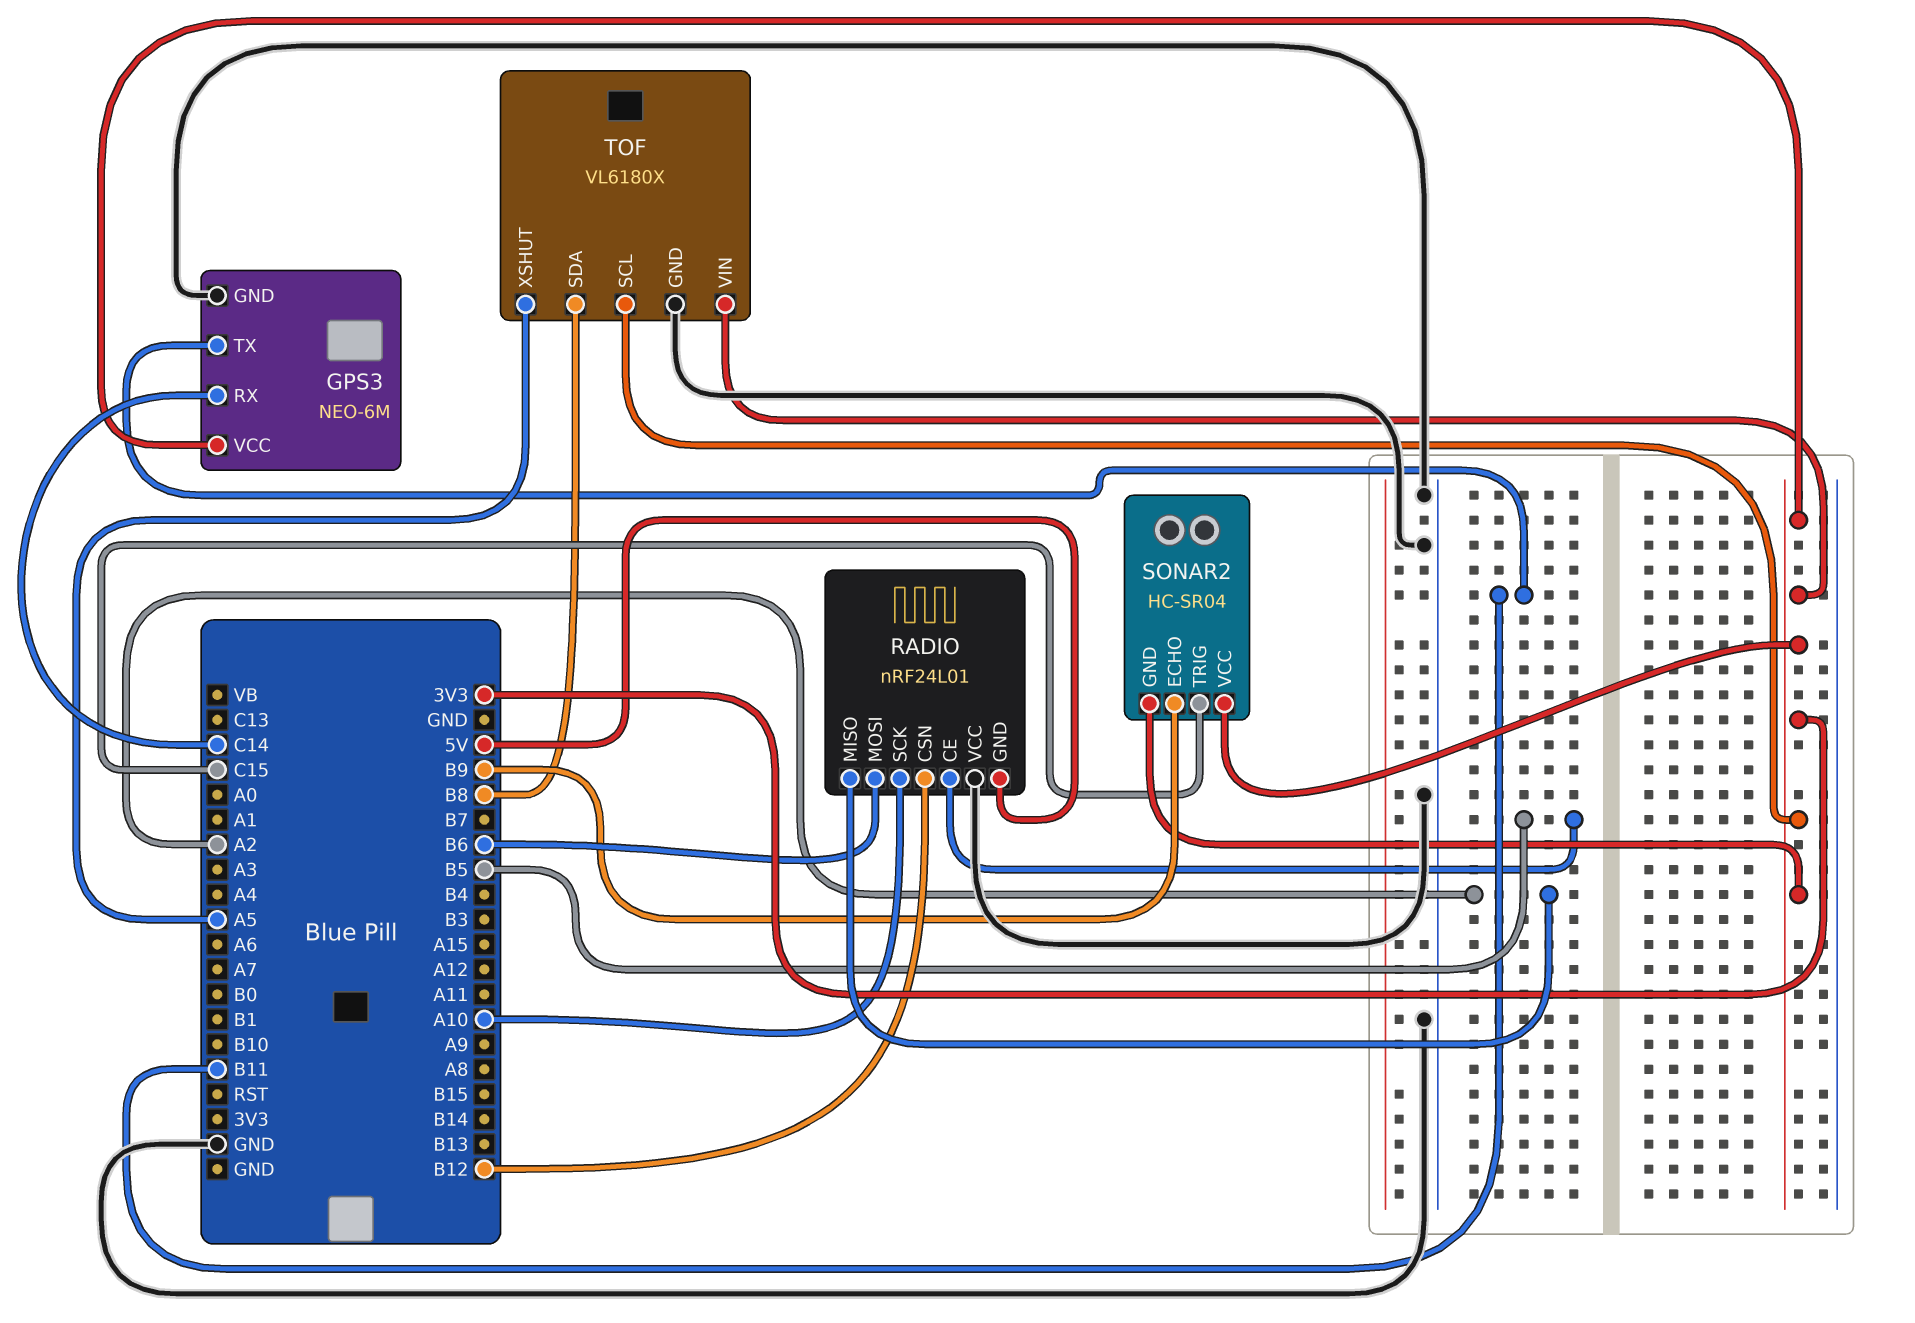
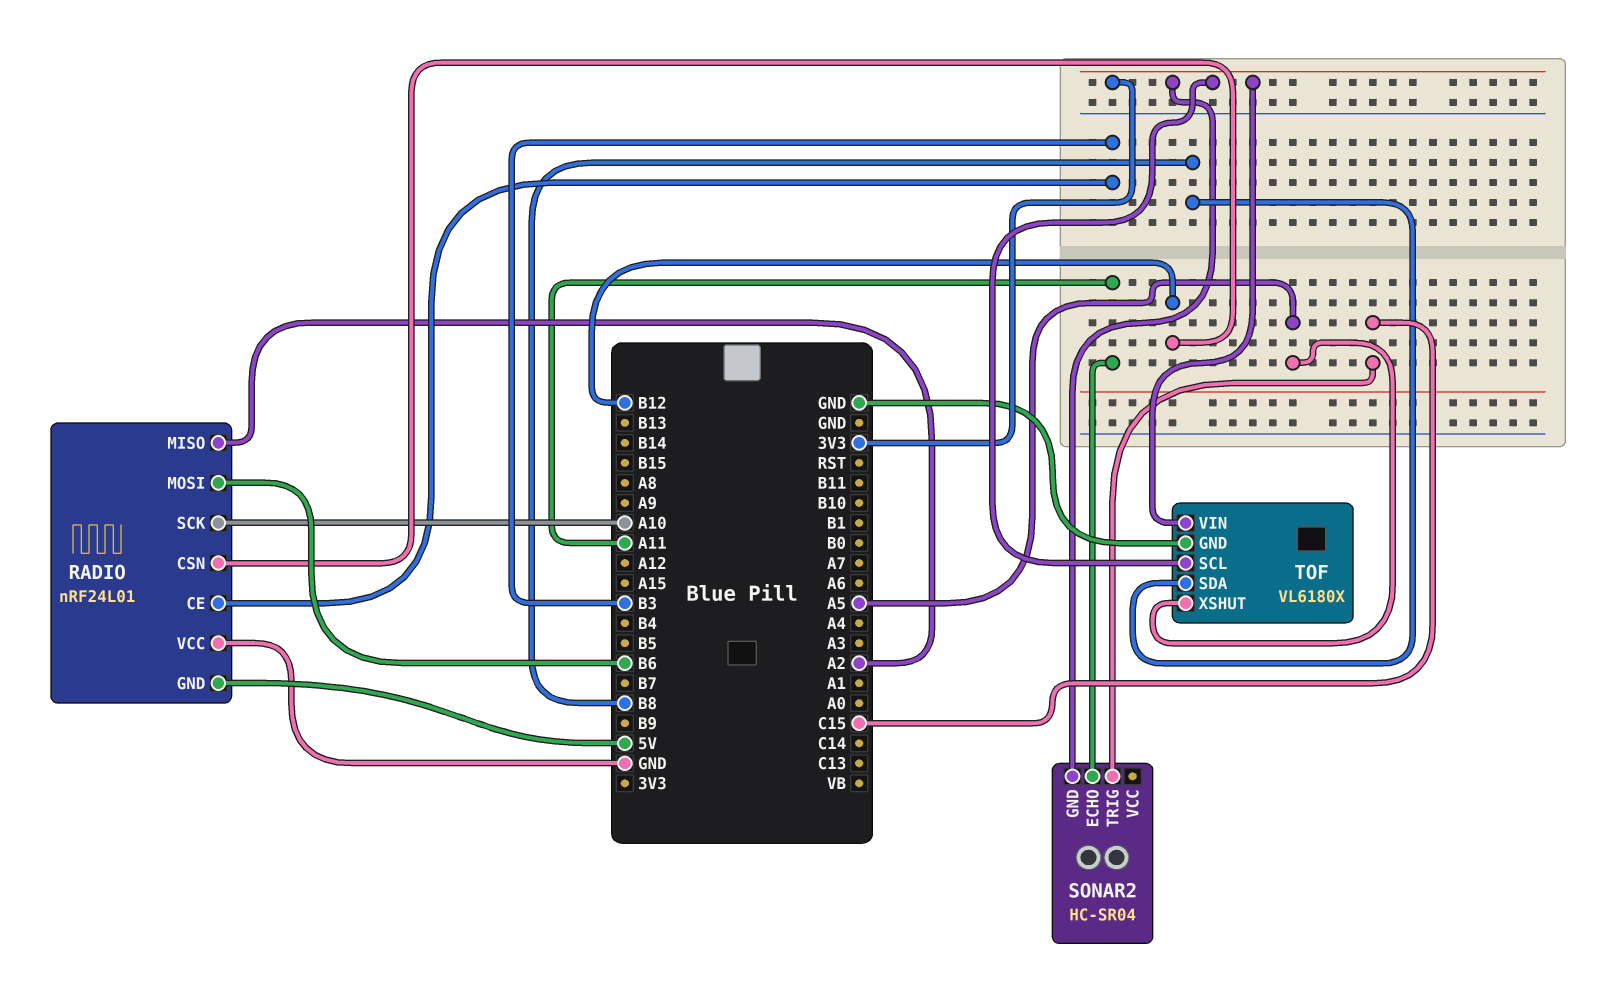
GPS3: NEO-6M -> none
GPS3 pin GND: GND -> none
GPS3 pin RX: C14 -> none
GPS3 pin TX: B11 -> none
GPS3 pin VCC: 3V3 -> none
RADIO pin CE: B5 -> B3
SONAR2 pin ECHO: B9 -> A11
SONAR2 pin VCC: 3V3 -> none

